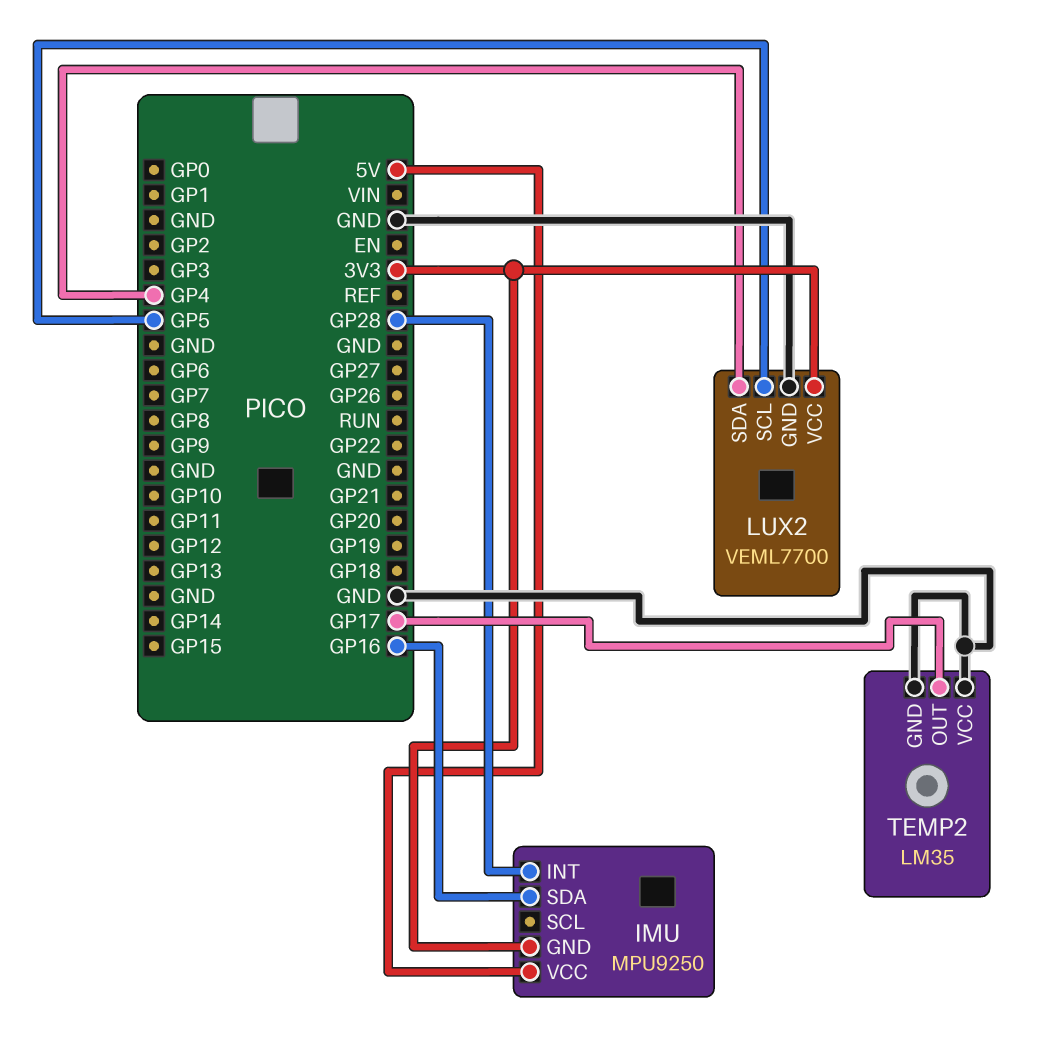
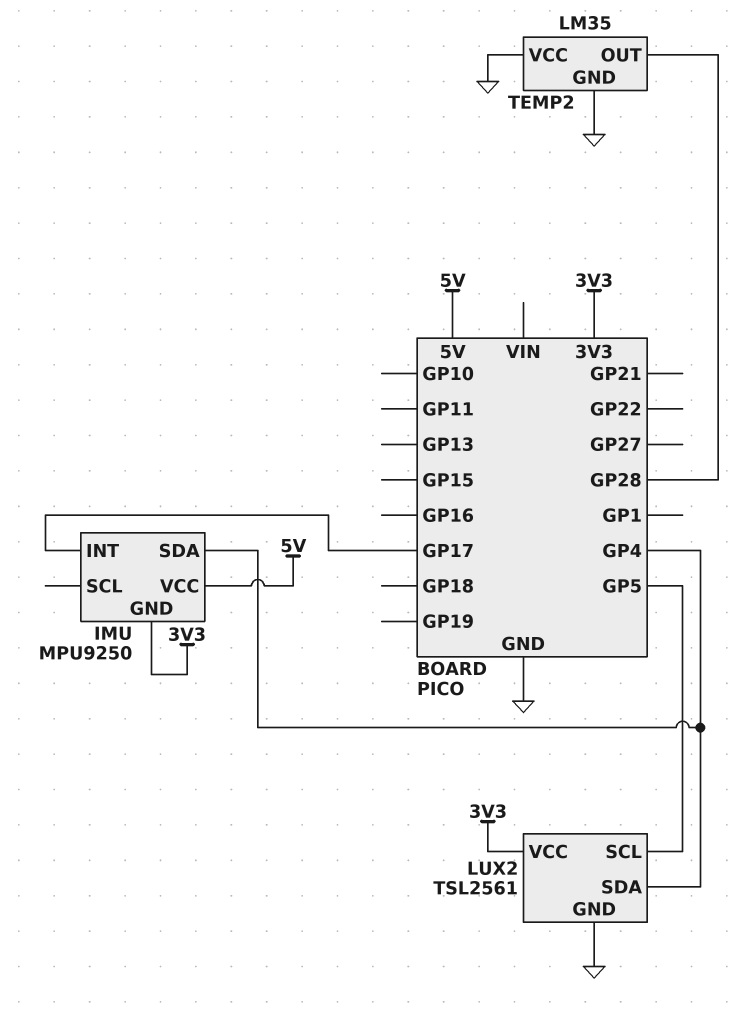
IMU pin INT: GP28 -> GP17
IMU pin SDA: GP16 -> GP4
LUX2: VEML7700 -> TSL2561
TEMP2 pin OUT: GP17 -> GP28

